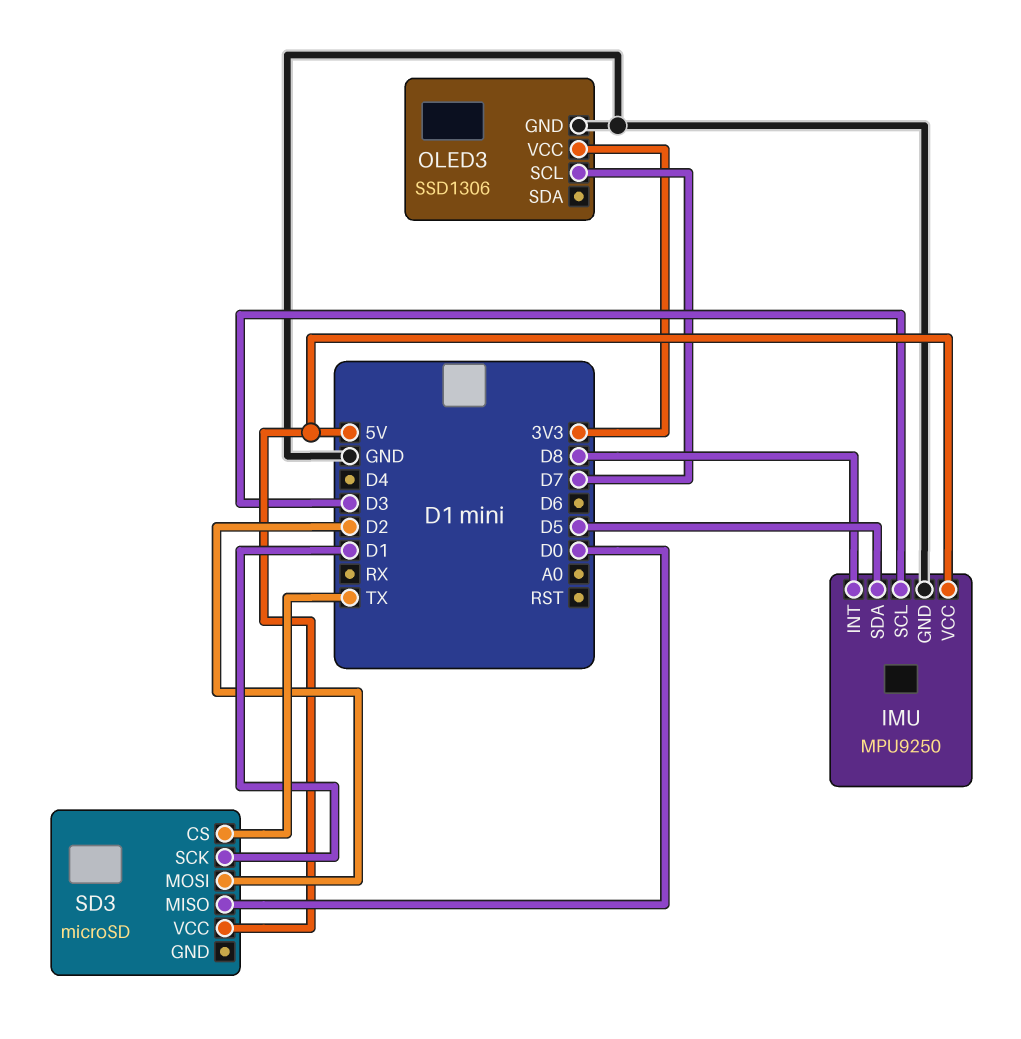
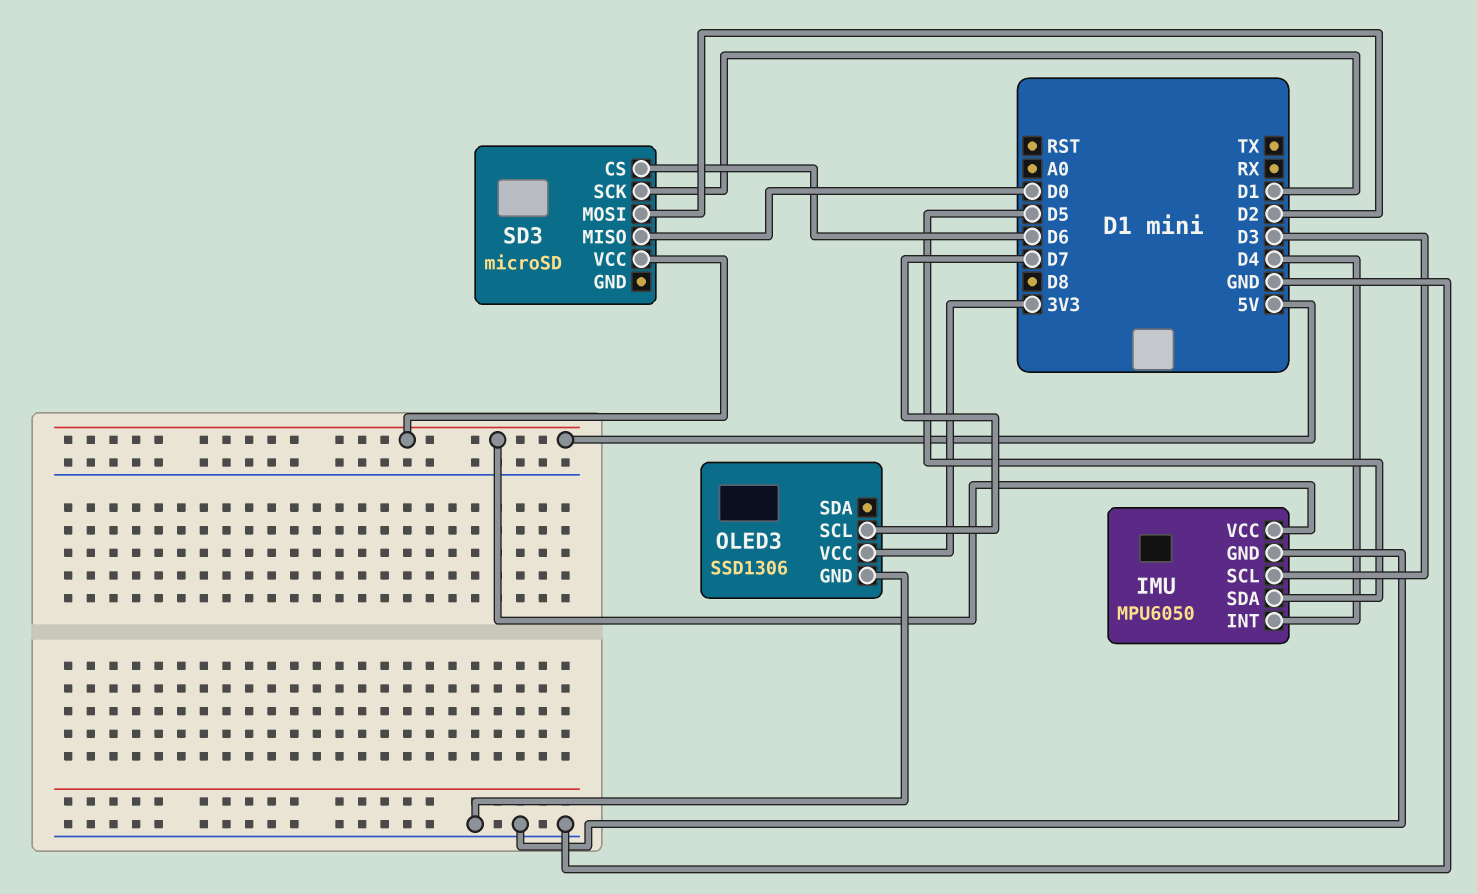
IMU: MPU9250 -> MPU6050
IMU pin INT: D8 -> D4
SD3 pin CS: TX -> D6

